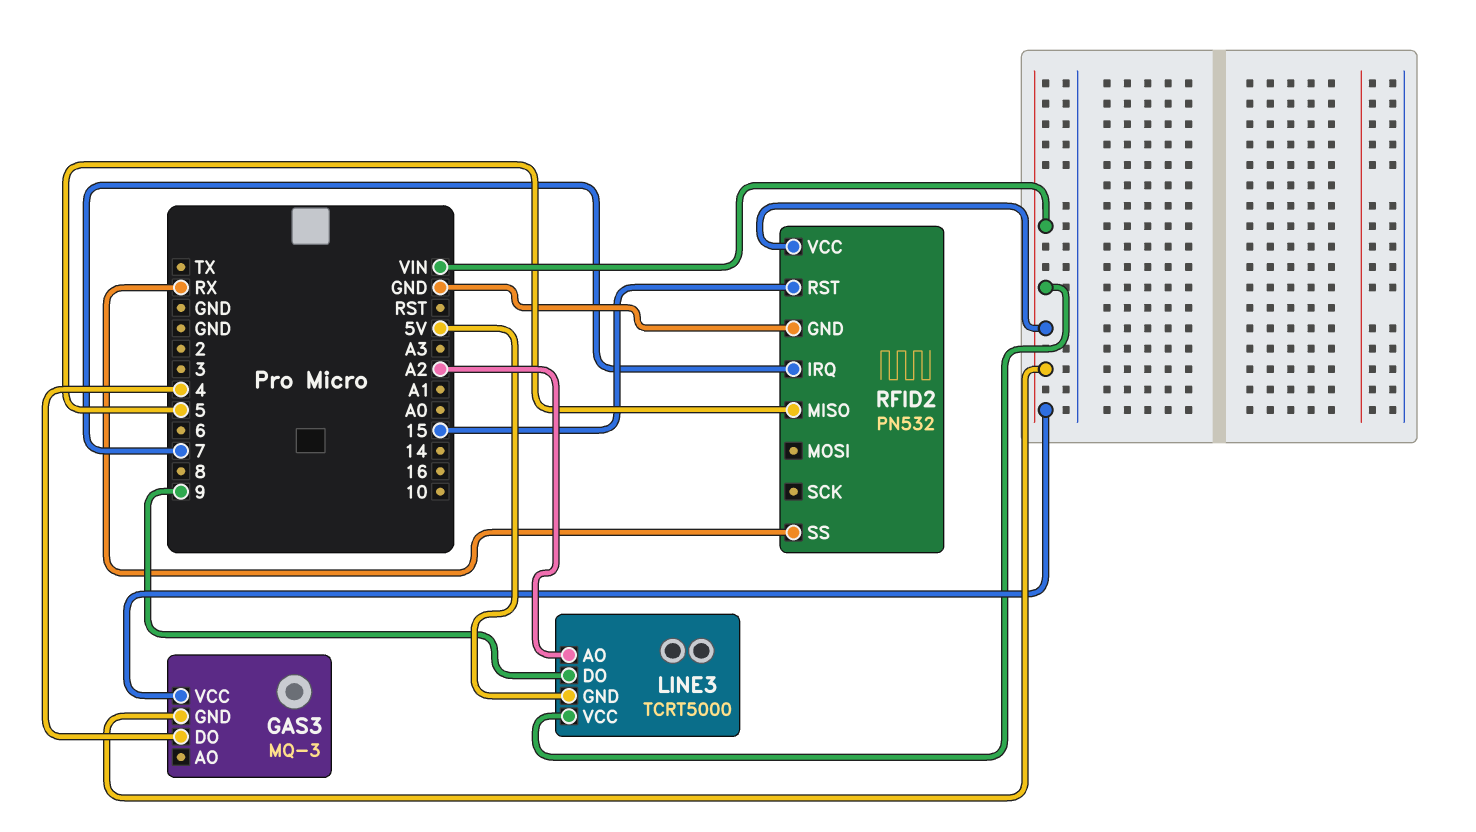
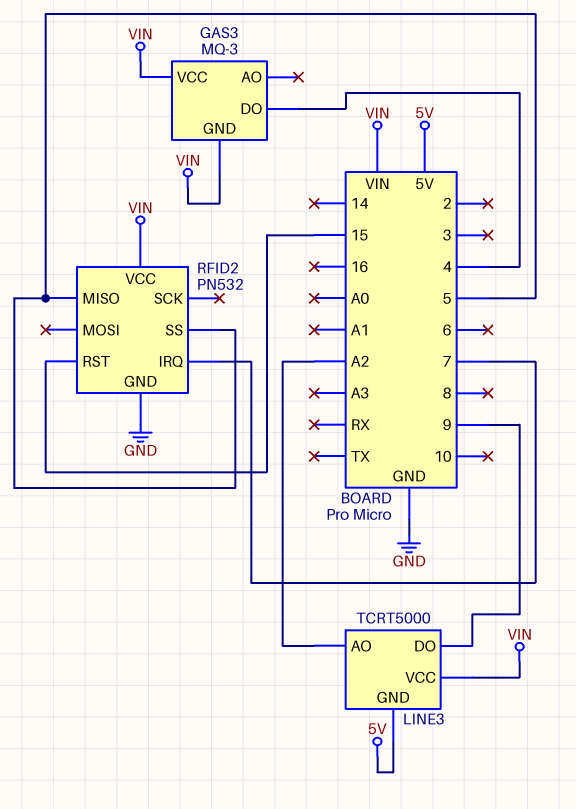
RFID2 pin SS: RX -> 5

